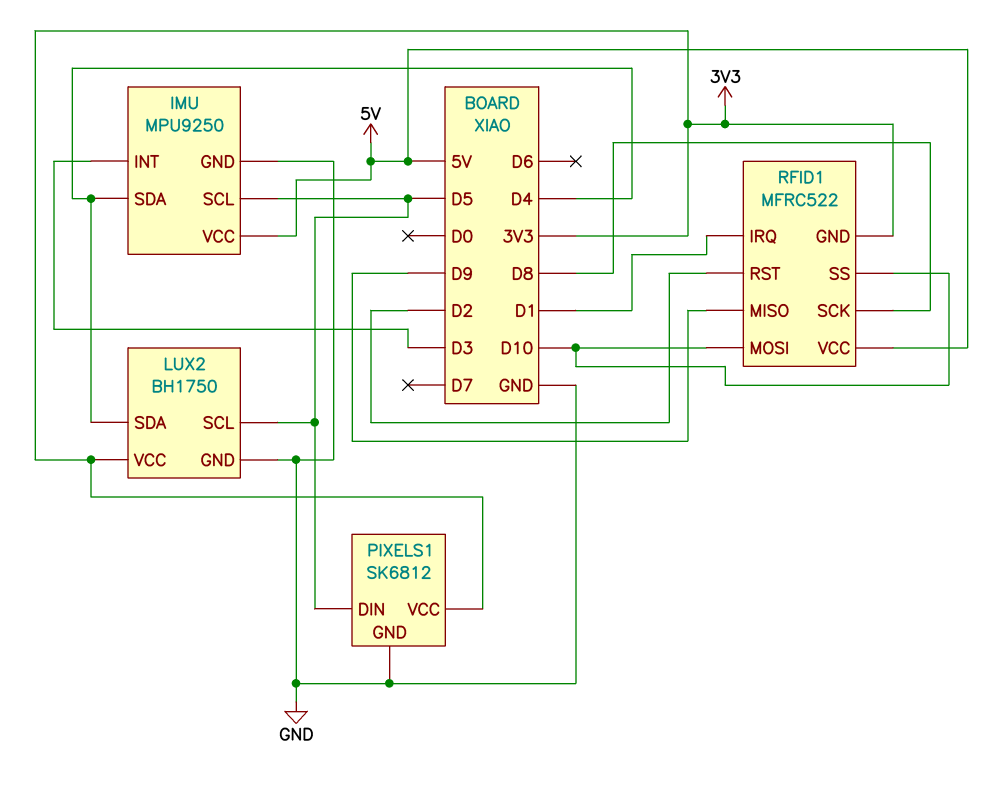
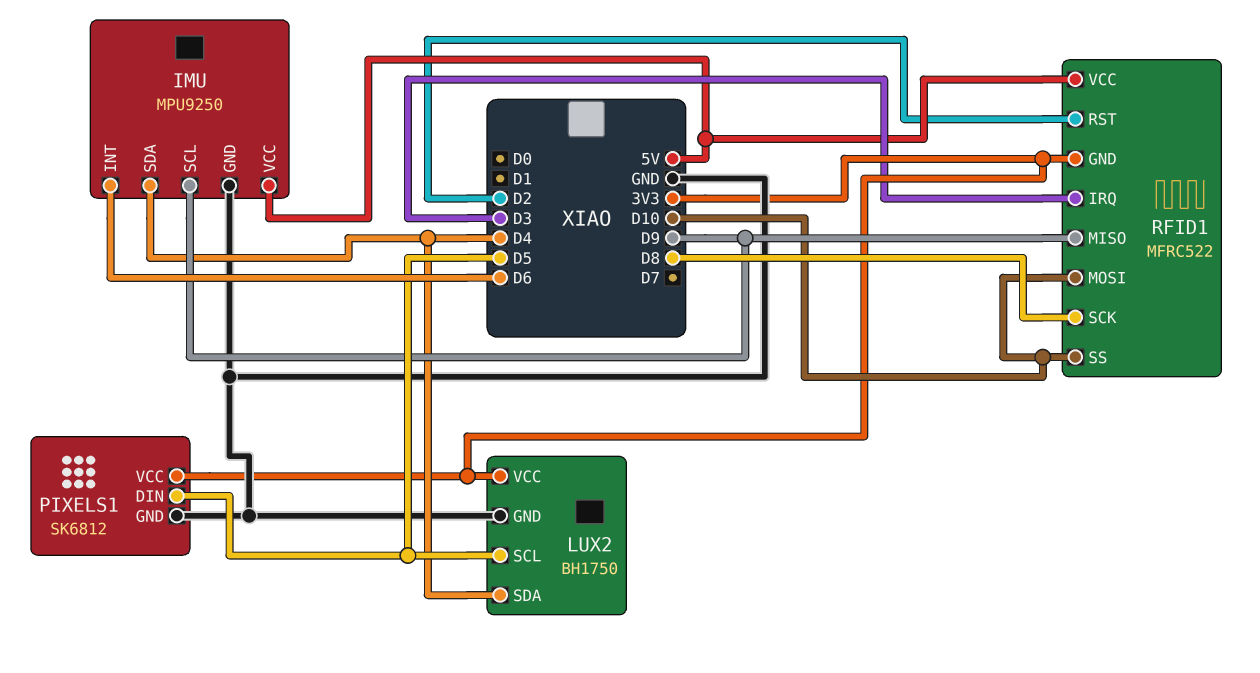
IMU pin INT: D3 -> D6
IMU pin SCL: D5 -> D9
RFID1 pin IRQ: D1 -> D3

